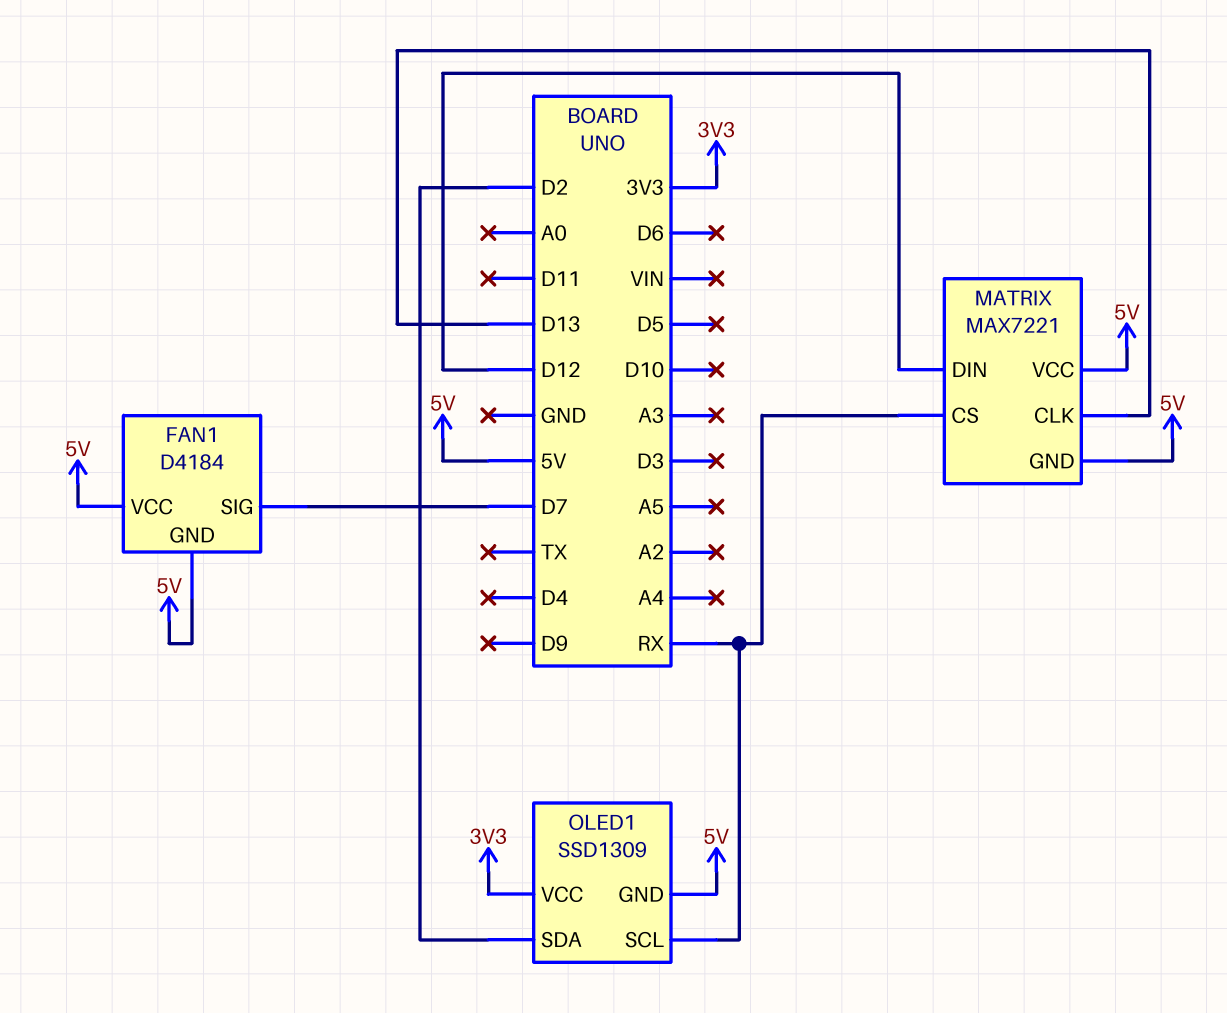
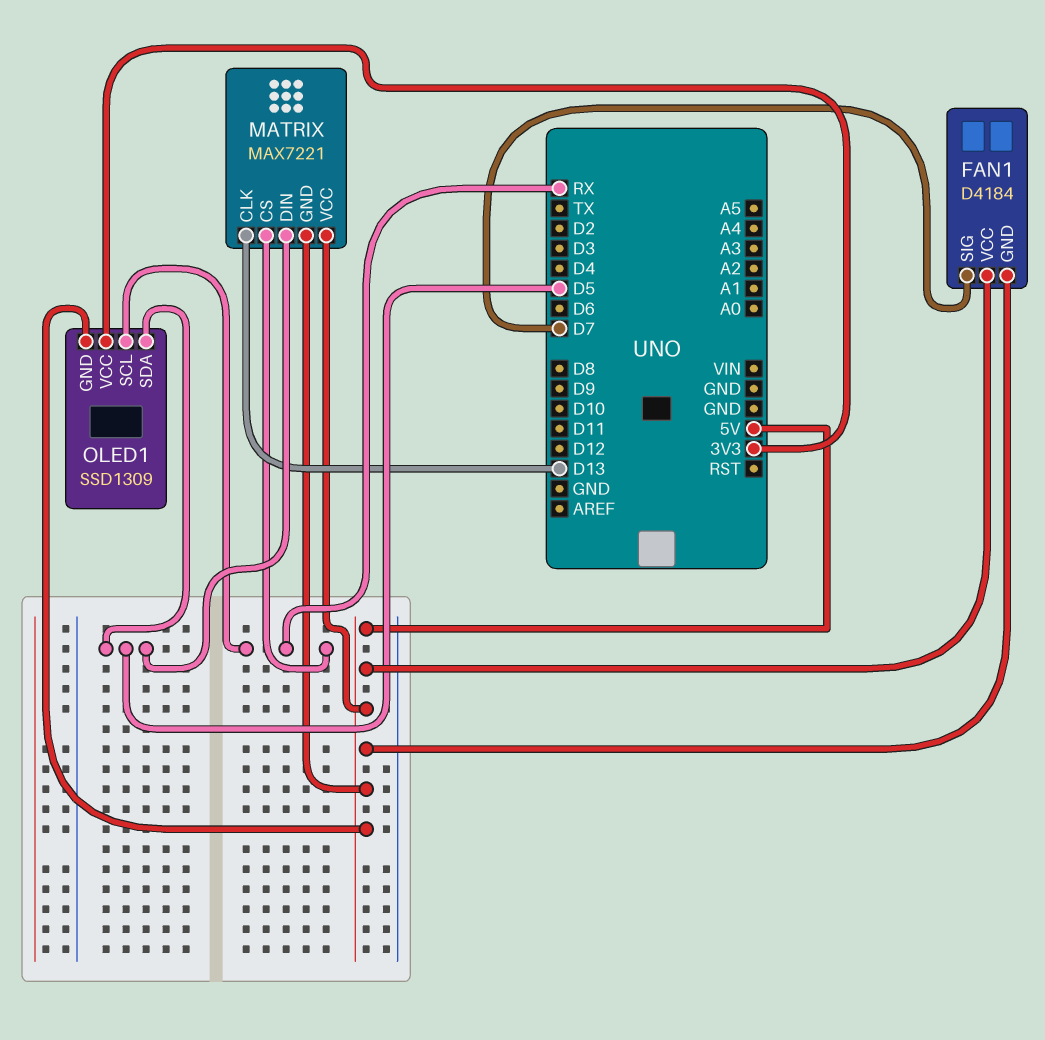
MATRIX pin DIN: D12 -> D5
OLED1 pin SDA: D2 -> D5

